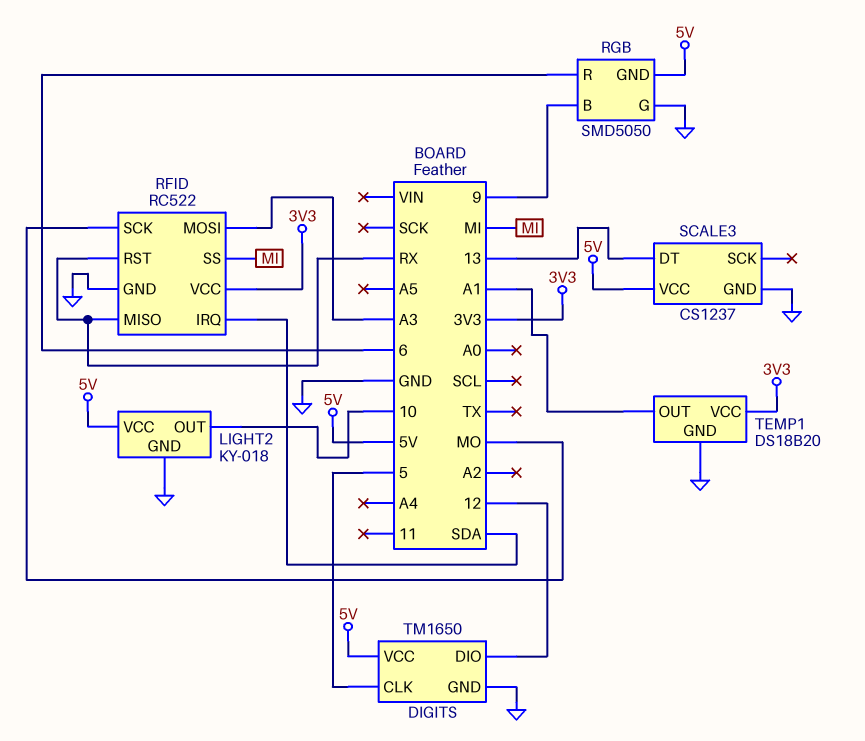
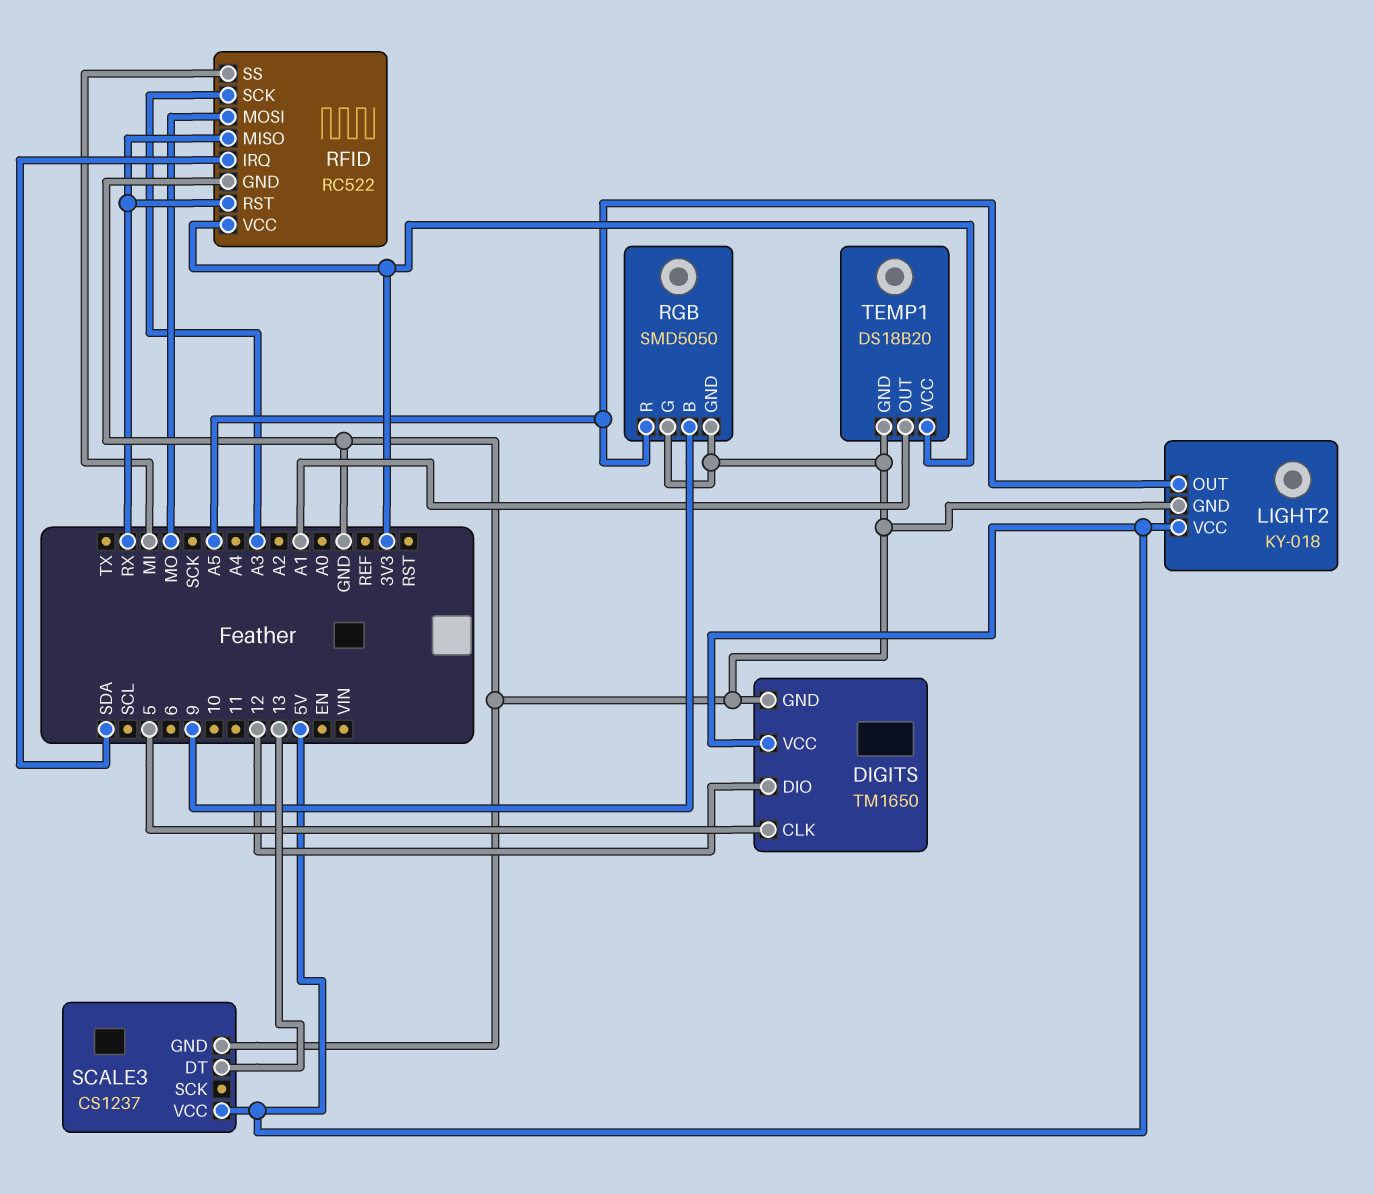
LIGHT2 pin OUT: 10 -> A5
RFID pin MOSI: A3 -> MO
RFID pin SCK: MO -> A3
RGB pin GND: 5V -> GND
RGB pin R: 6 -> A5

